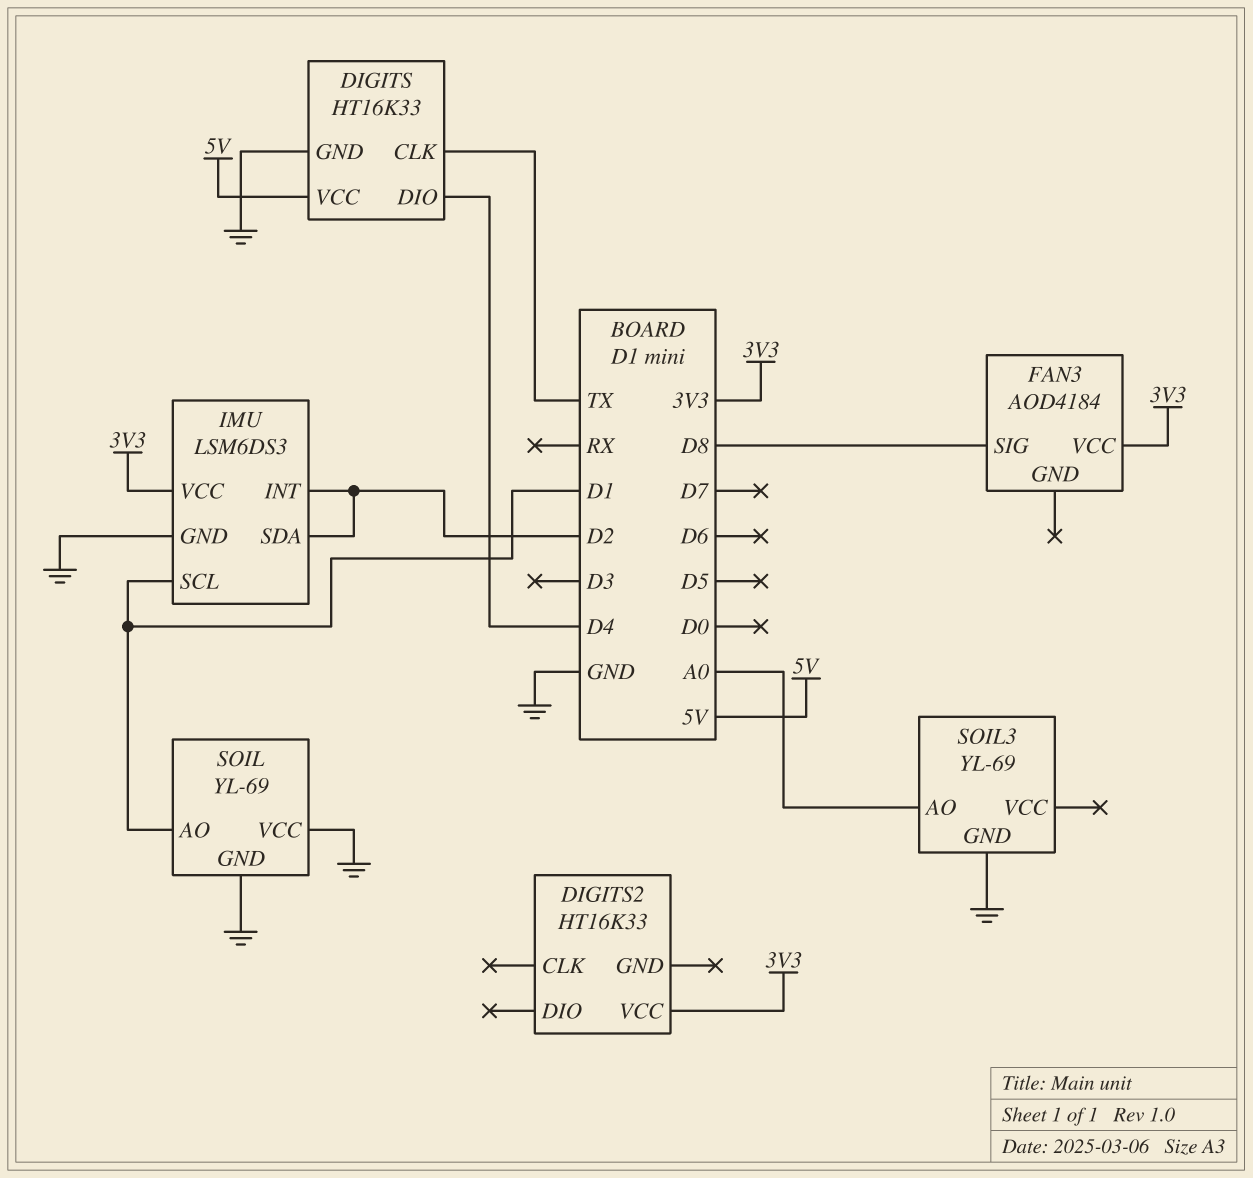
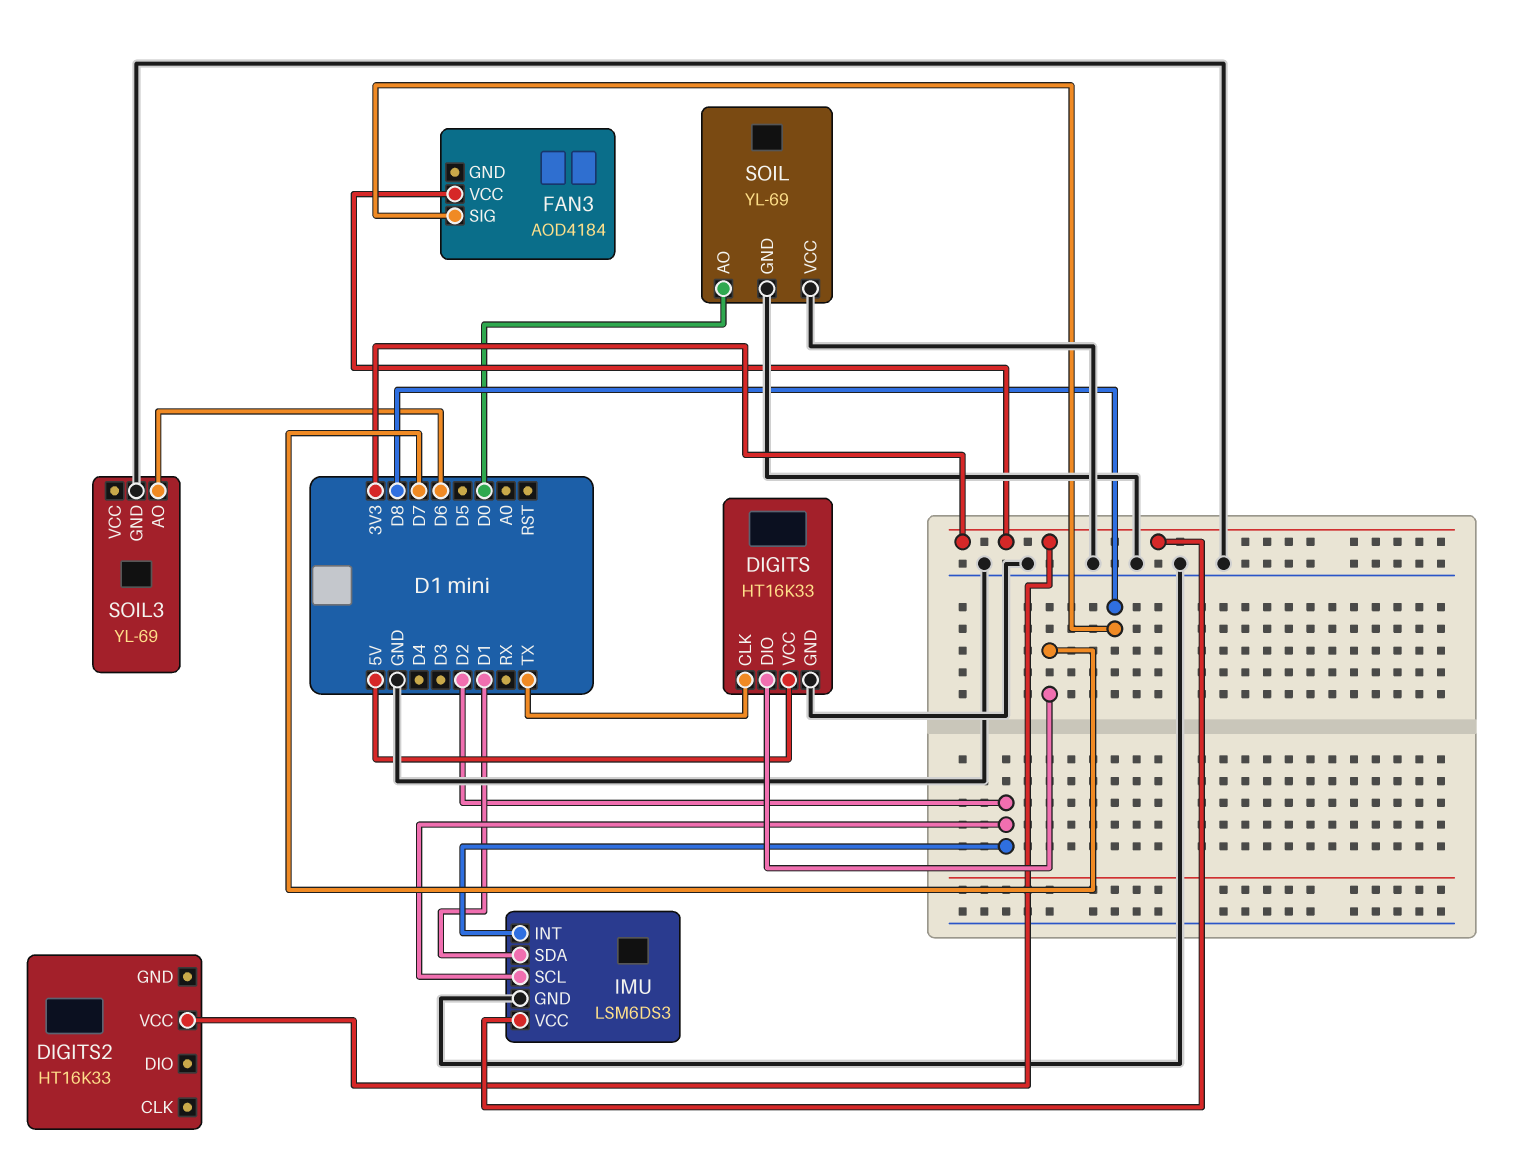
DIGITS pin DIO: D4 -> D7
IMU pin SCL: D1 -> D2
IMU pin SDA: D2 -> D1
SOIL pin AO: D1 -> D0
SOIL3 pin AO: A0 -> D6

